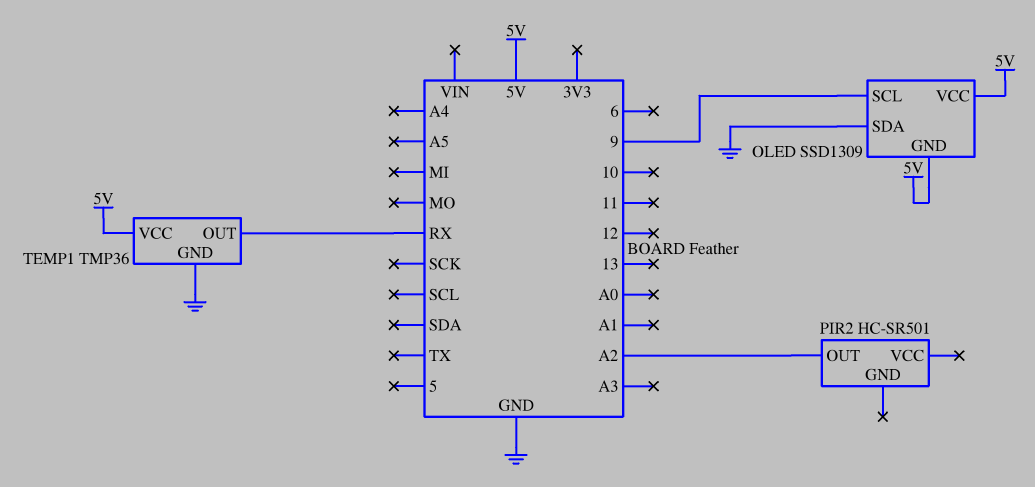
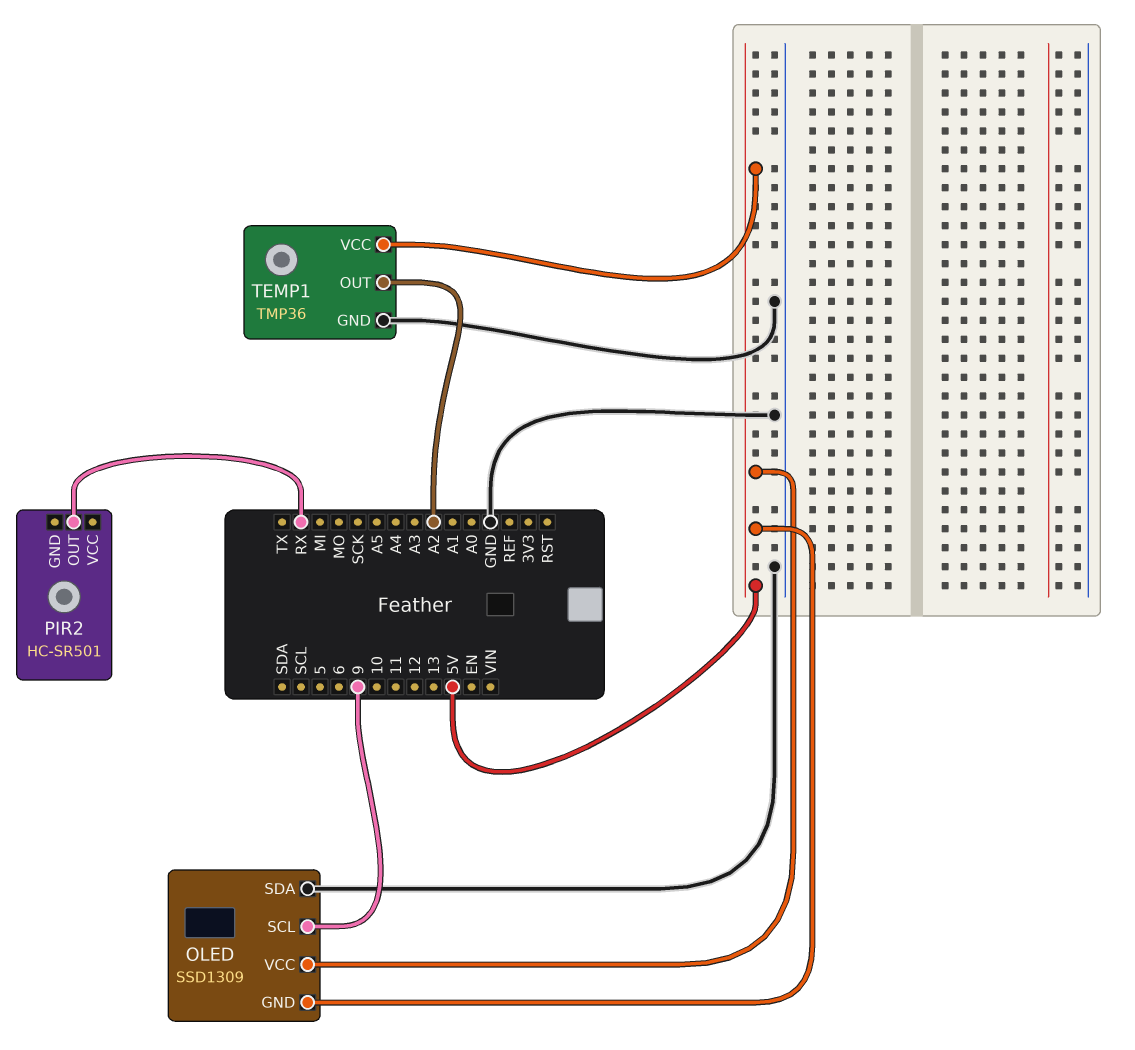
PIR2 pin OUT: A2 -> RX
TEMP1 pin OUT: RX -> A2

